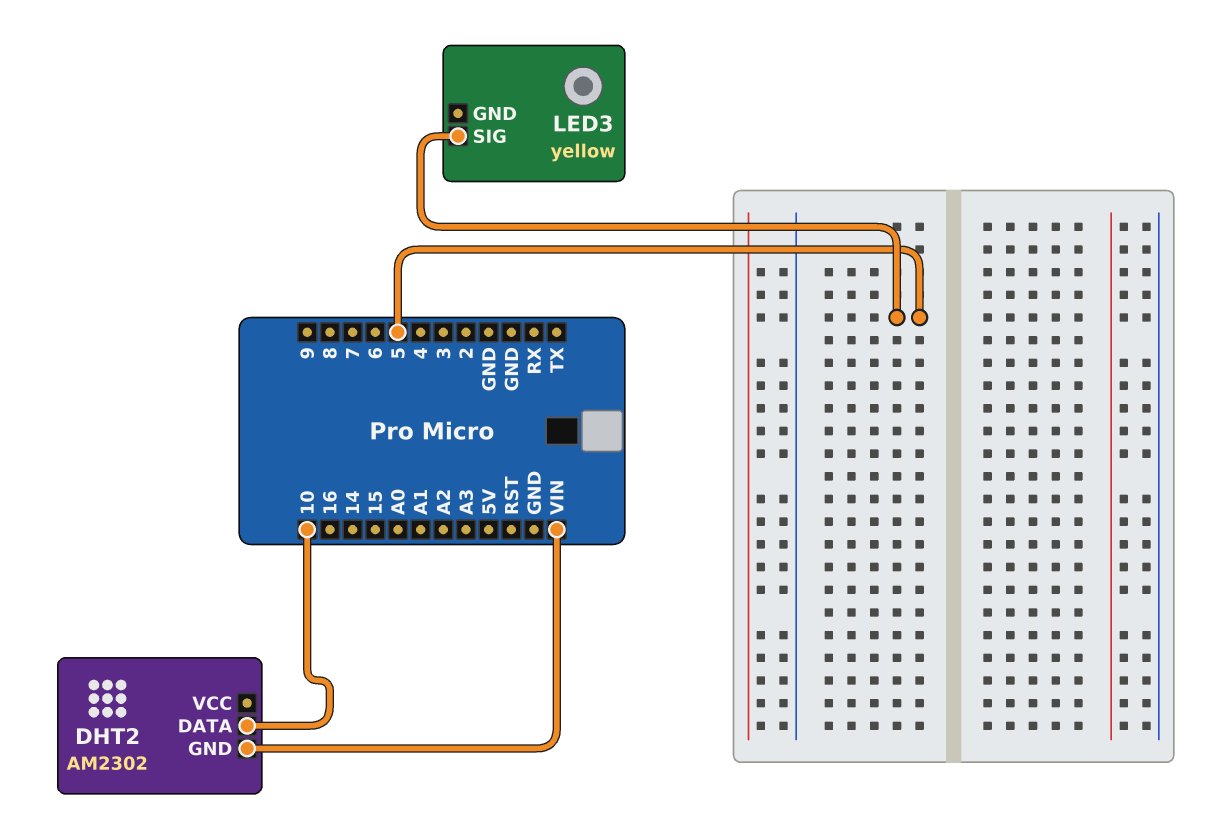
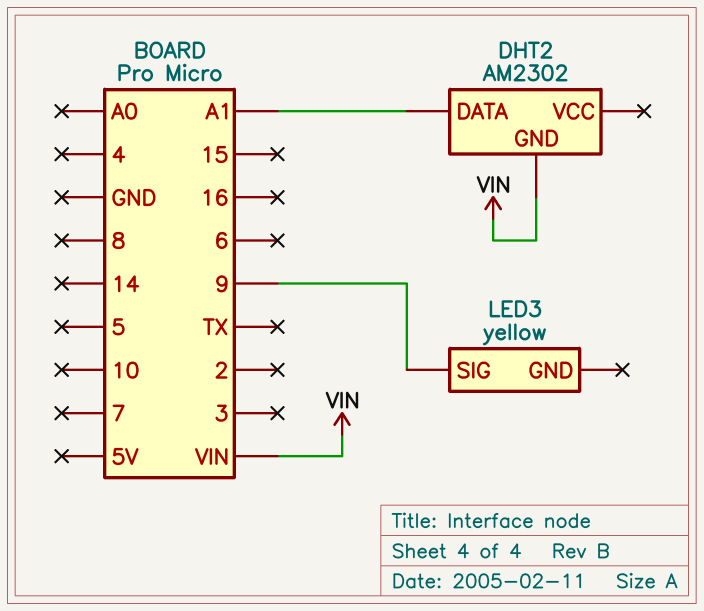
DHT2 pin DATA: 10 -> A1
LED3 pin SIG: 5 -> 9

